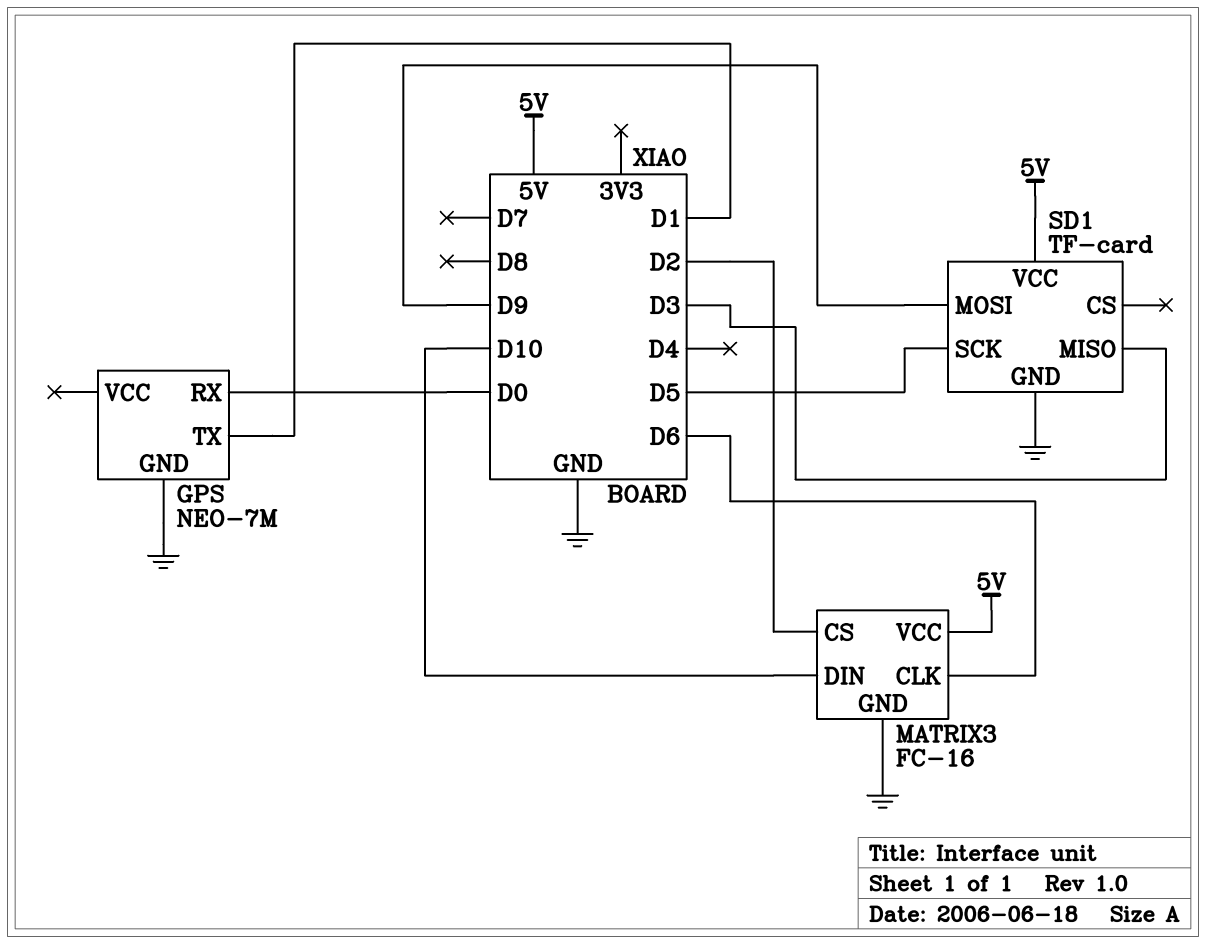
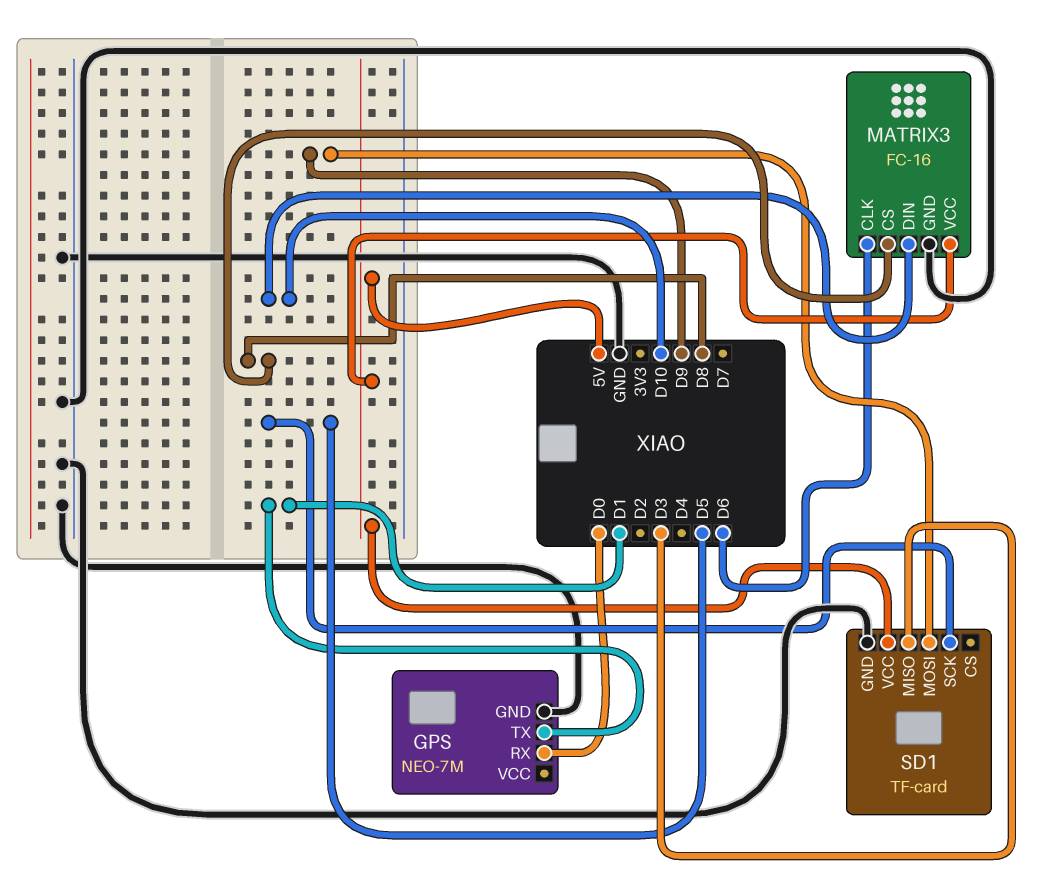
MATRIX3 pin CS: D2 -> D8

